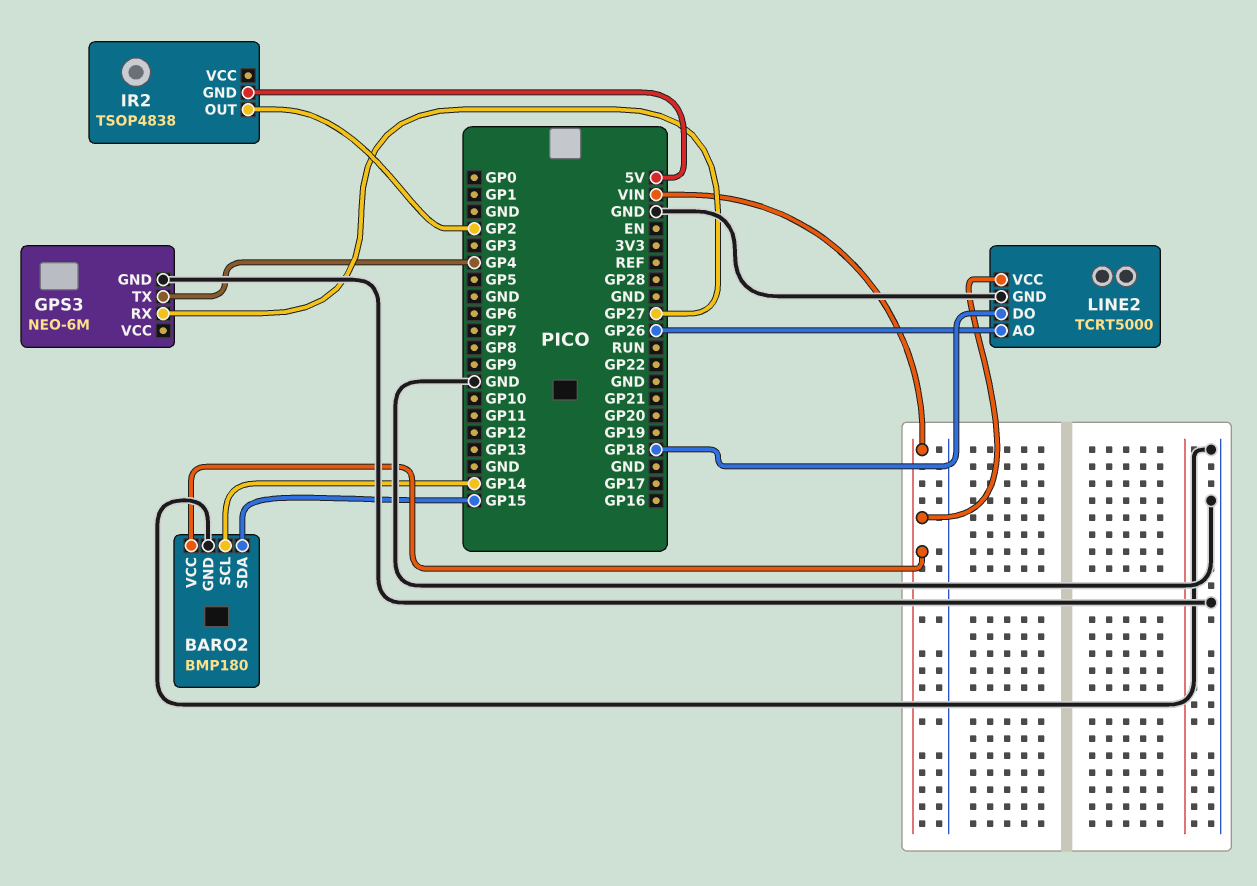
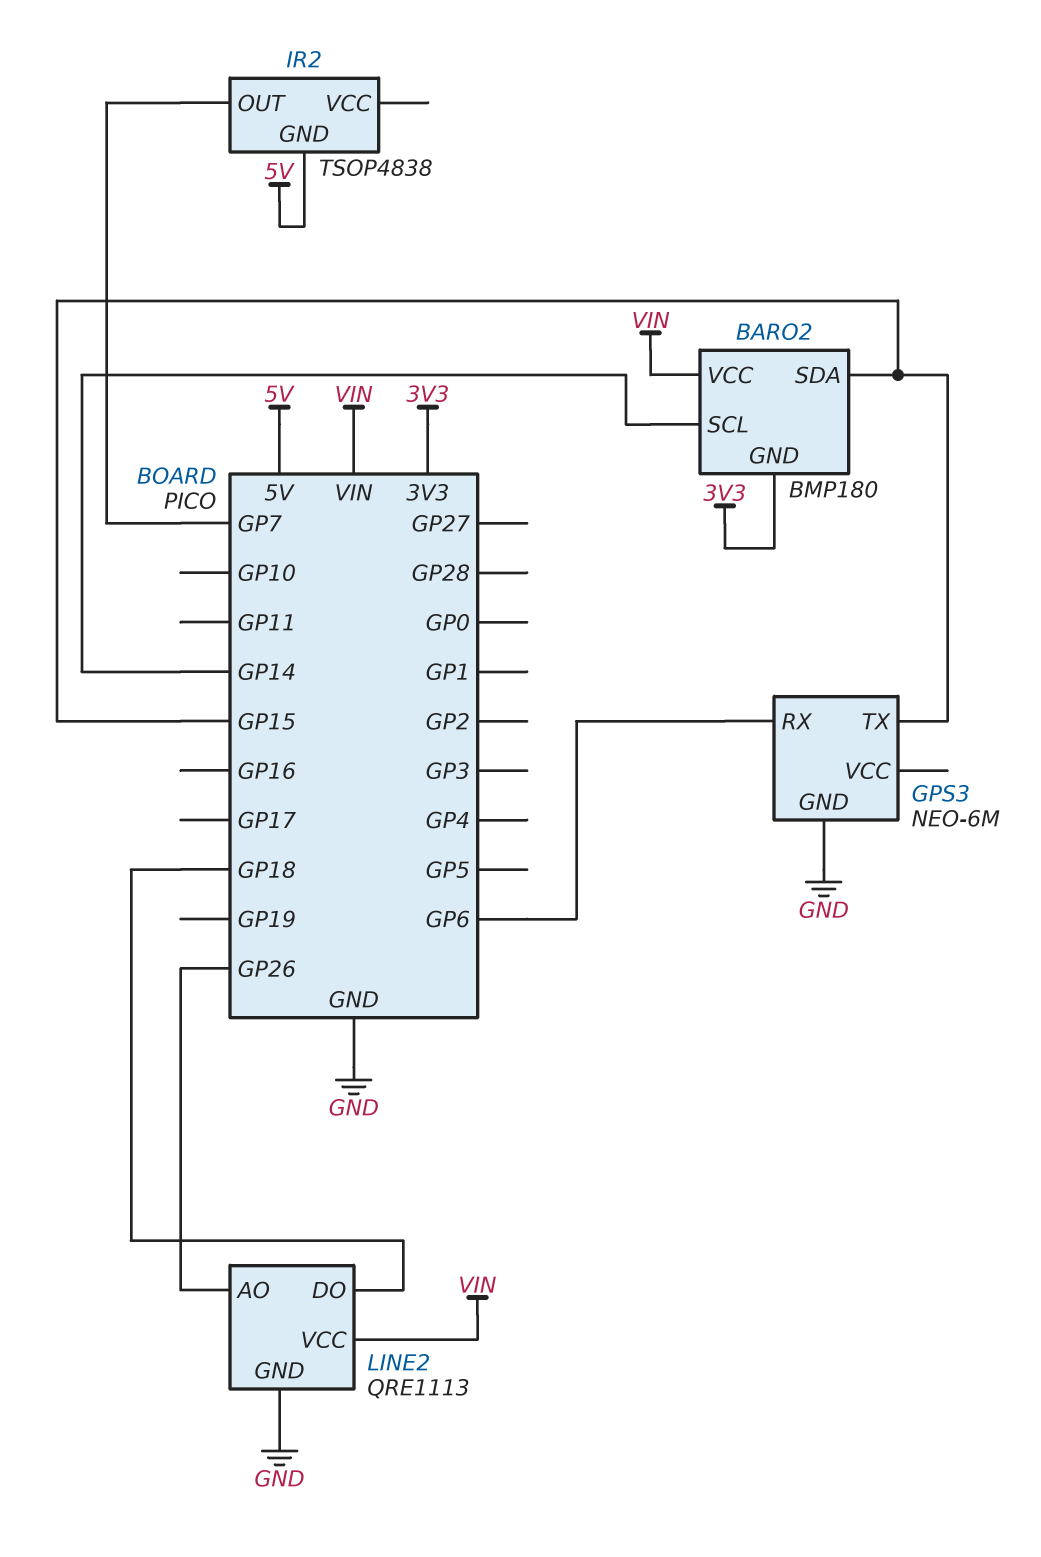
BARO2 pin GND: GND -> 3V3
GPS3 pin RX: GP27 -> GP6
GPS3 pin TX: GP4 -> GP15
IR2 pin OUT: GP2 -> GP7
LINE2: TCRT5000 -> QRE1113

